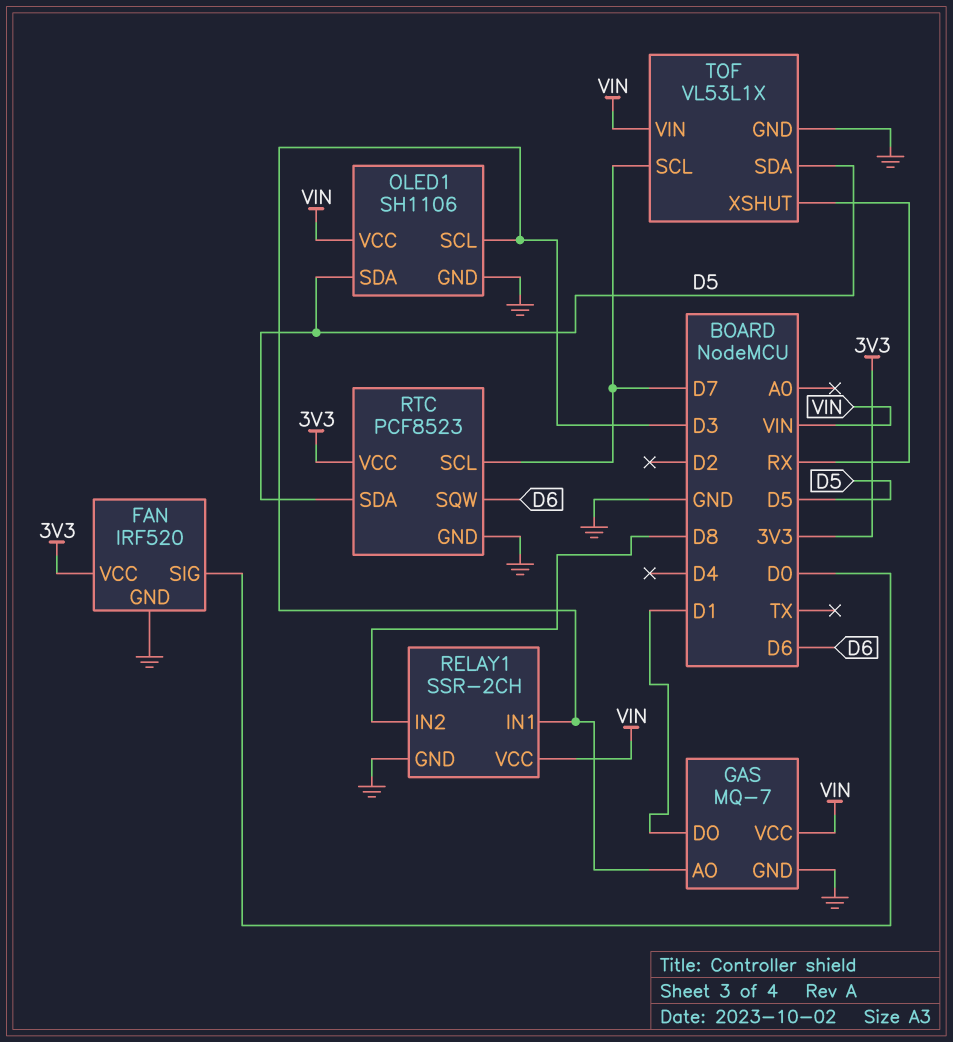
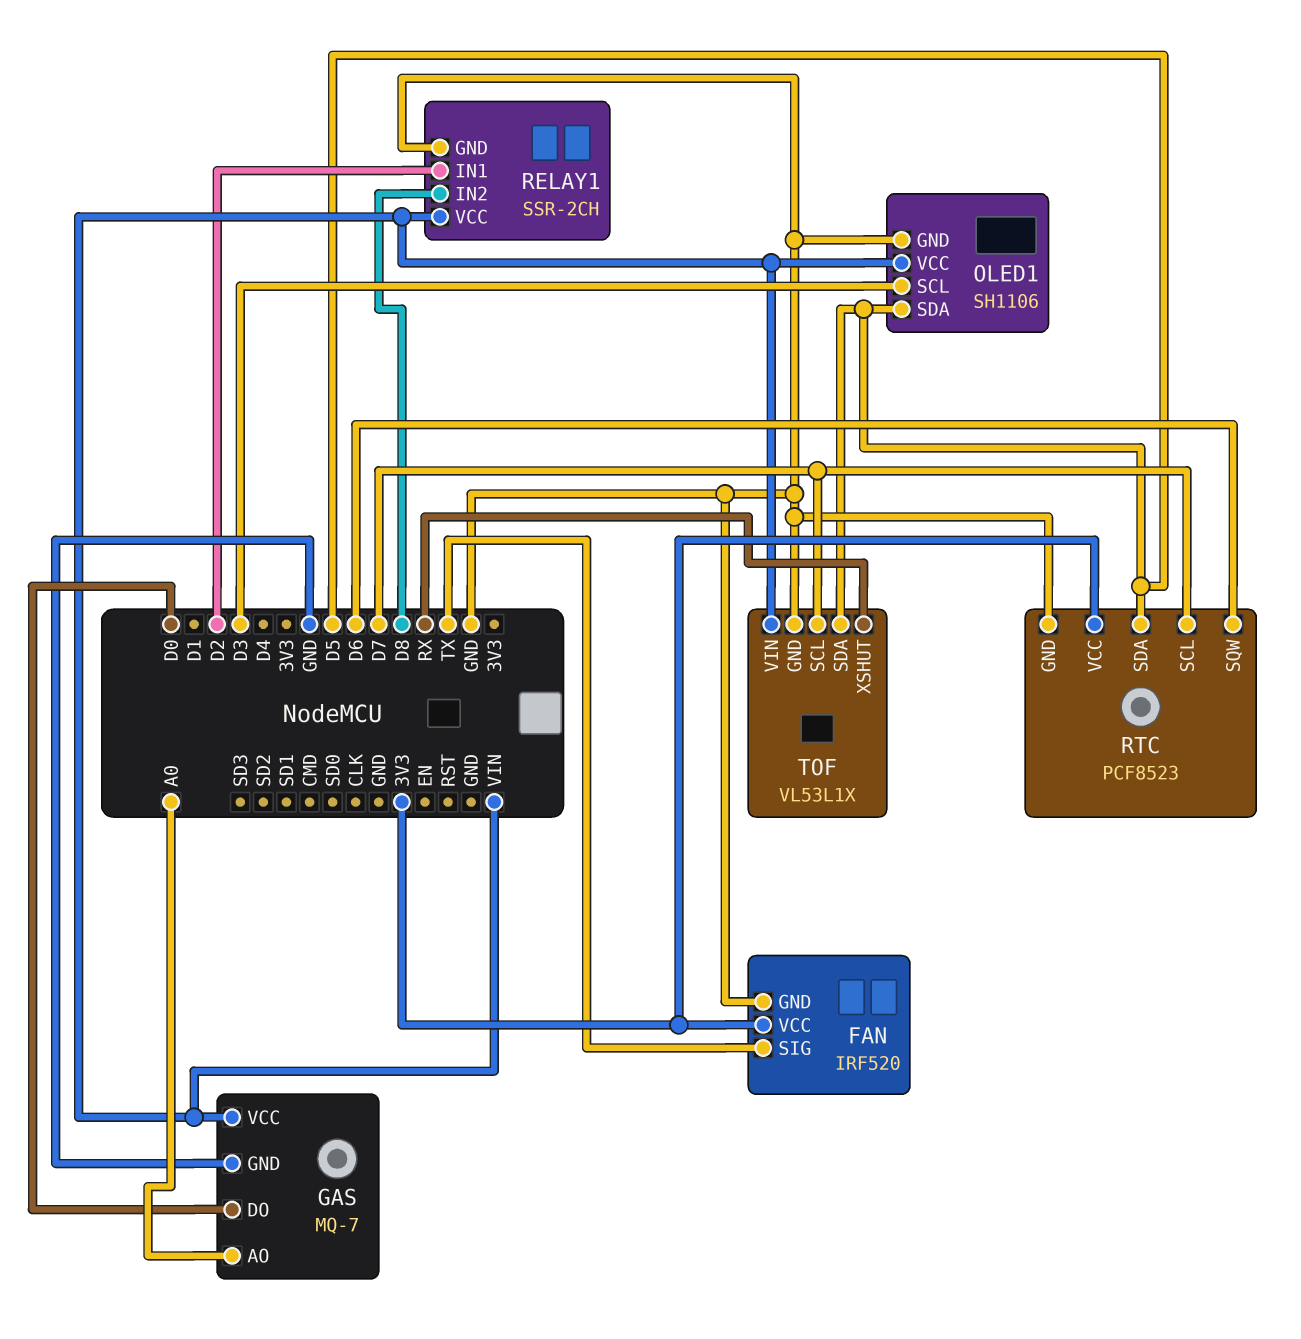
FAN pin SIG: D0 -> TX
GAS pin AO: D3 -> A0
GAS pin DO: D1 -> D0
RELAY1 pin IN1: D3 -> D2

